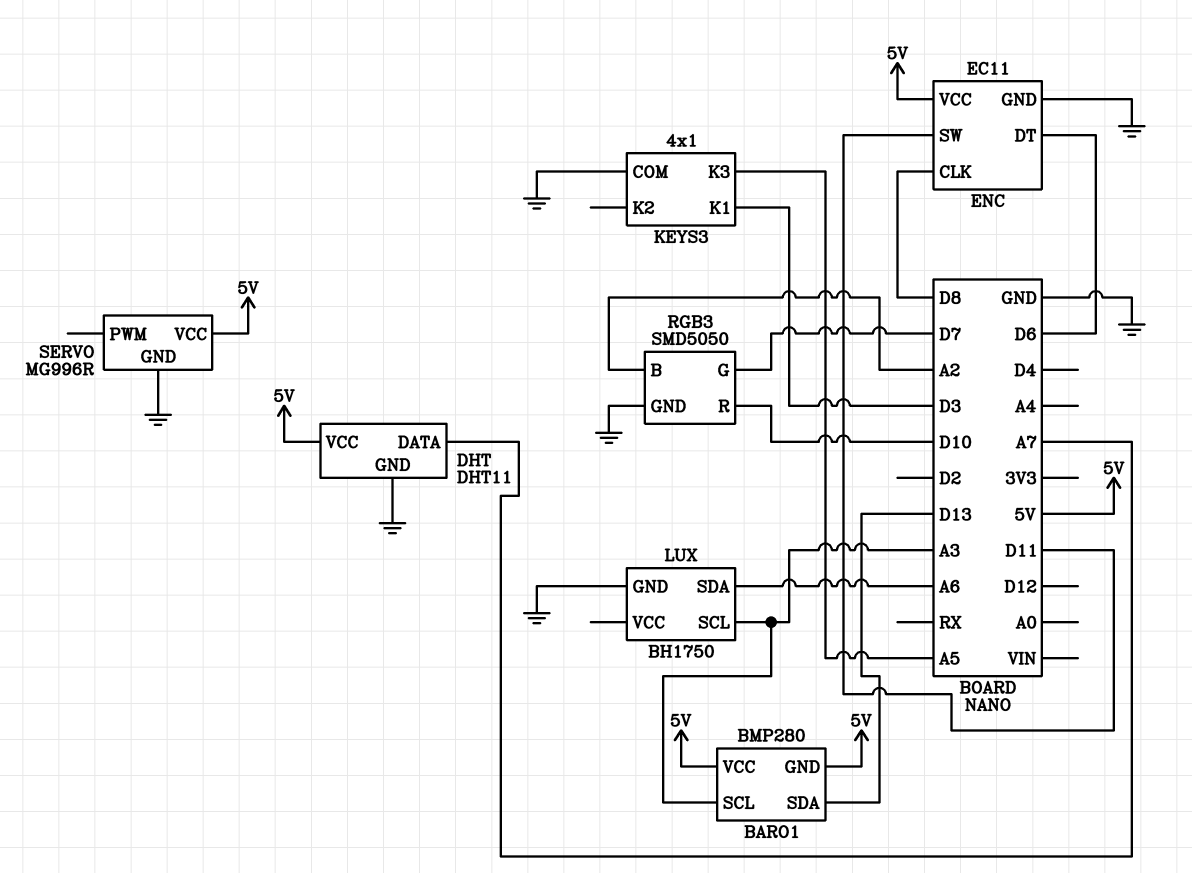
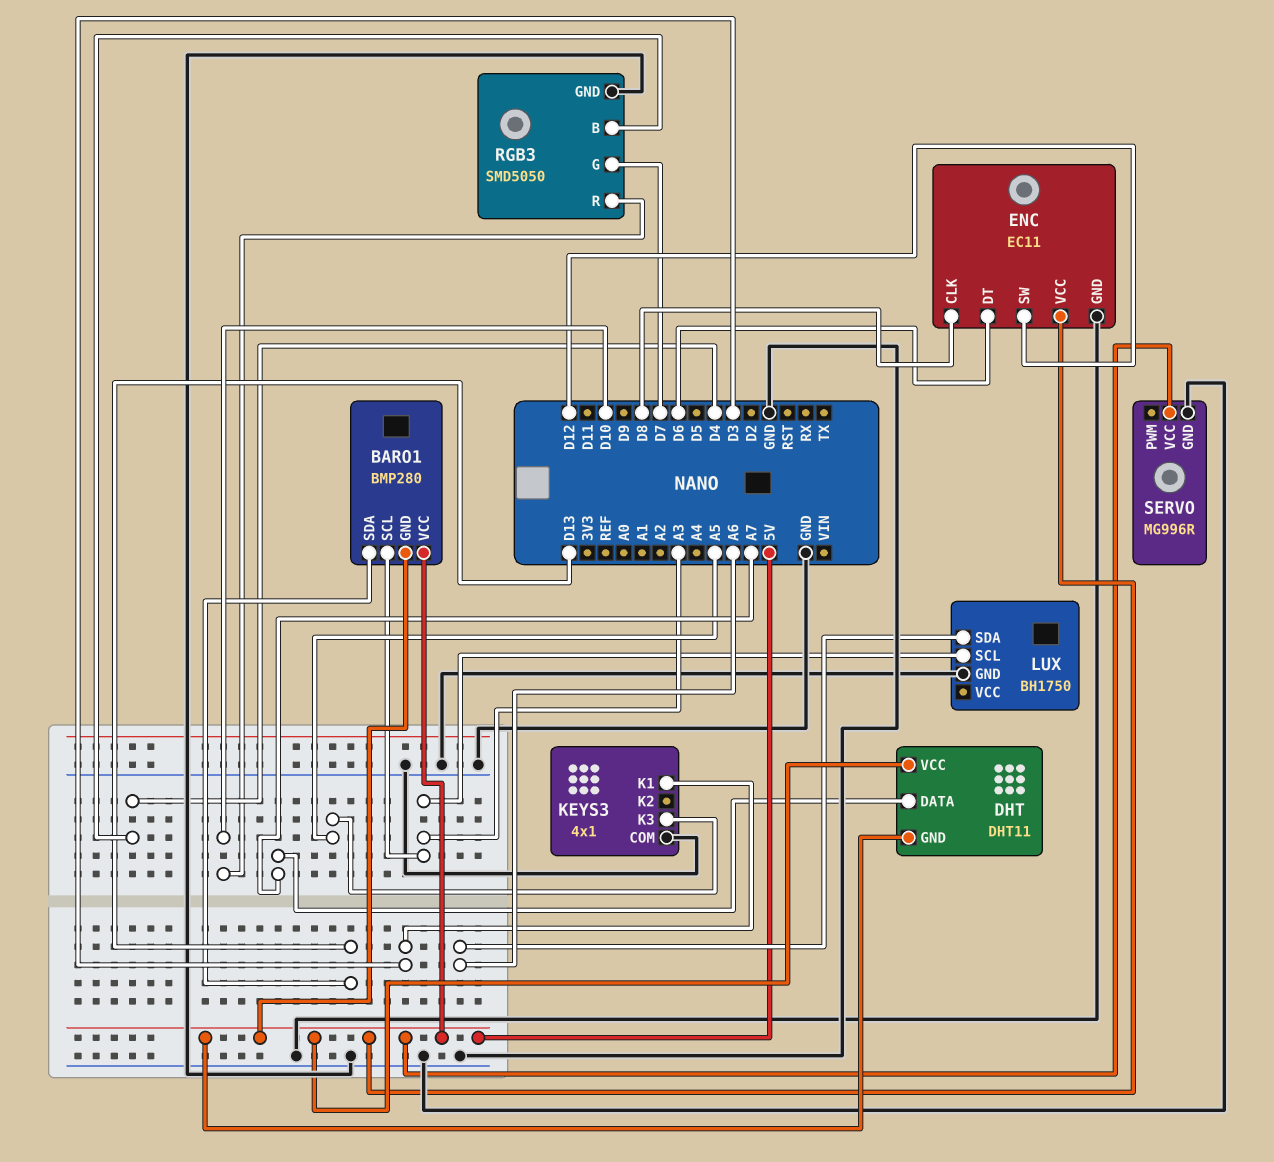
DHT pin GND: GND -> 5V
ENC pin SW: D11 -> D12
RGB3 pin B: A2 -> D4

